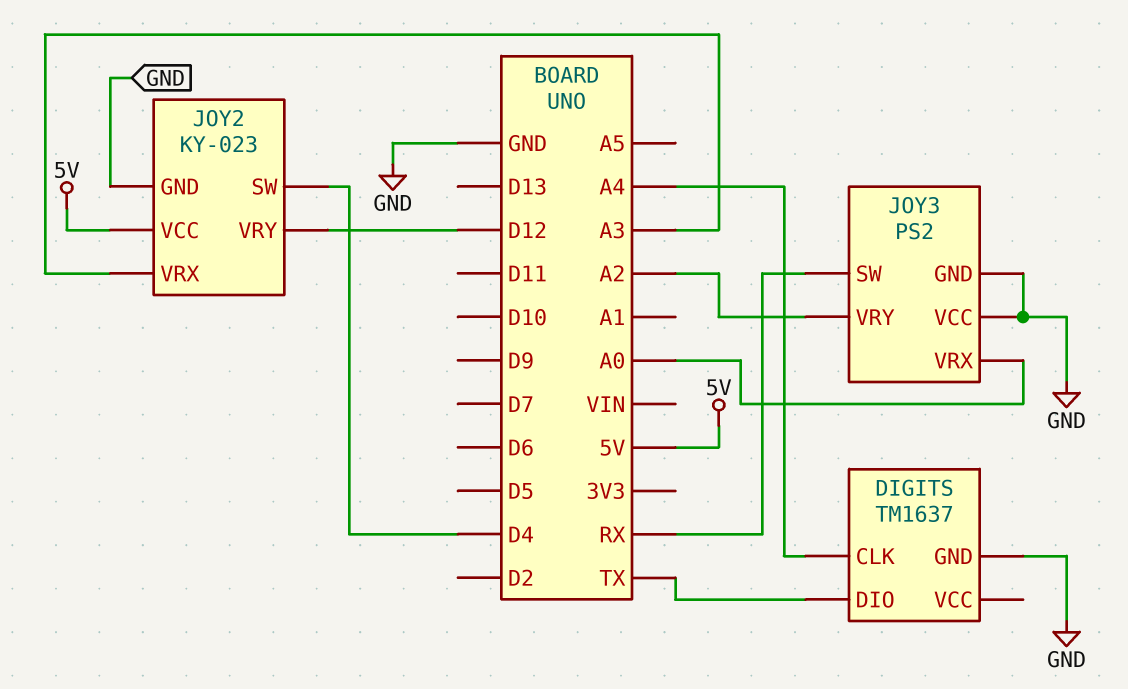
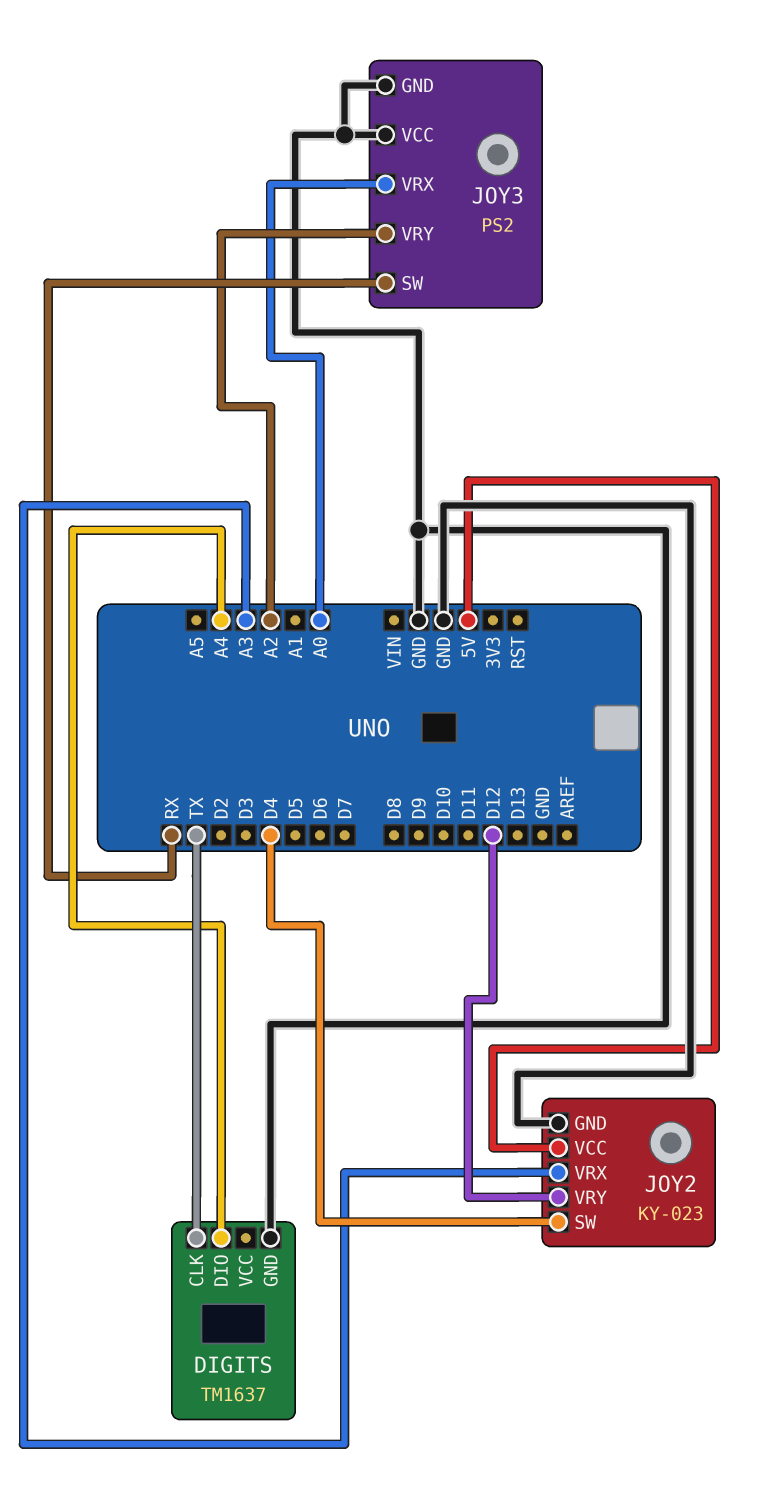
DIGITS pin CLK: A4 -> TX
DIGITS pin DIO: TX -> A4

